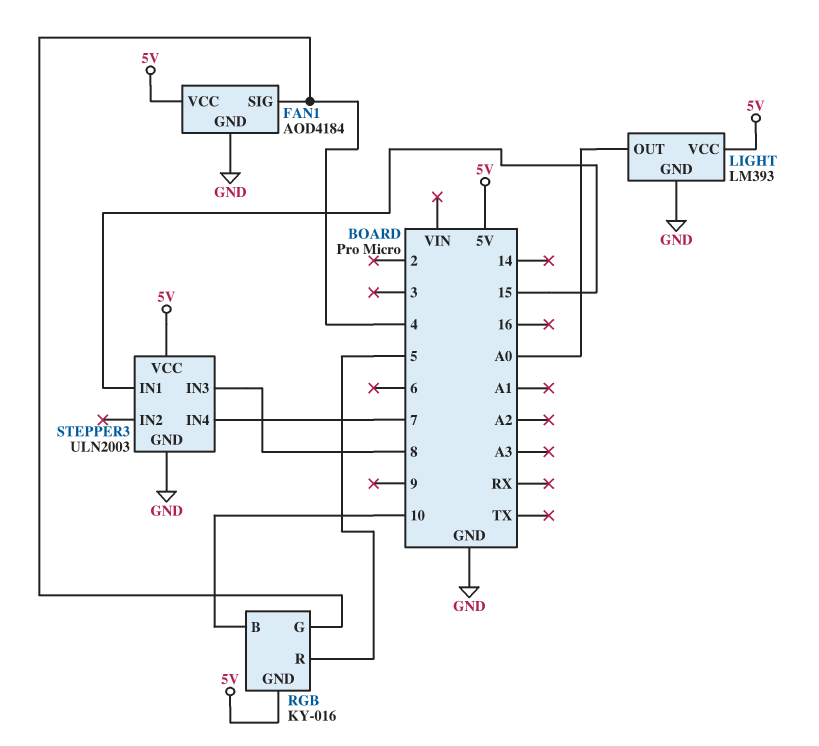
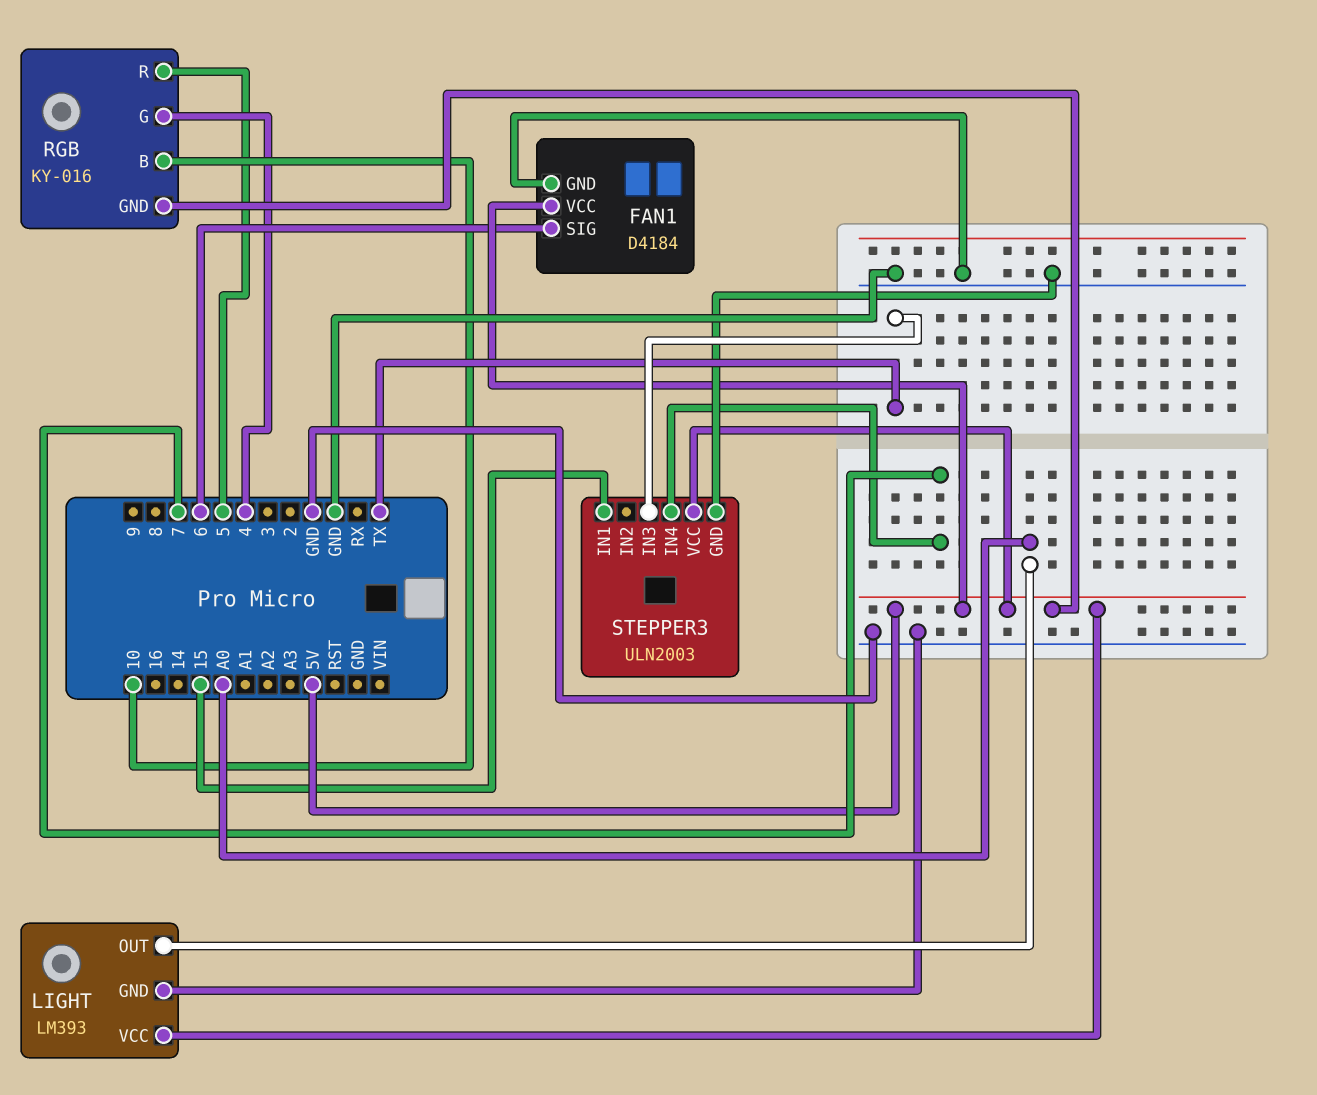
FAN1: AOD4184 -> D4184
FAN1 pin SIG: 4 -> 6
STEPPER3 pin IN3: 8 -> TX

